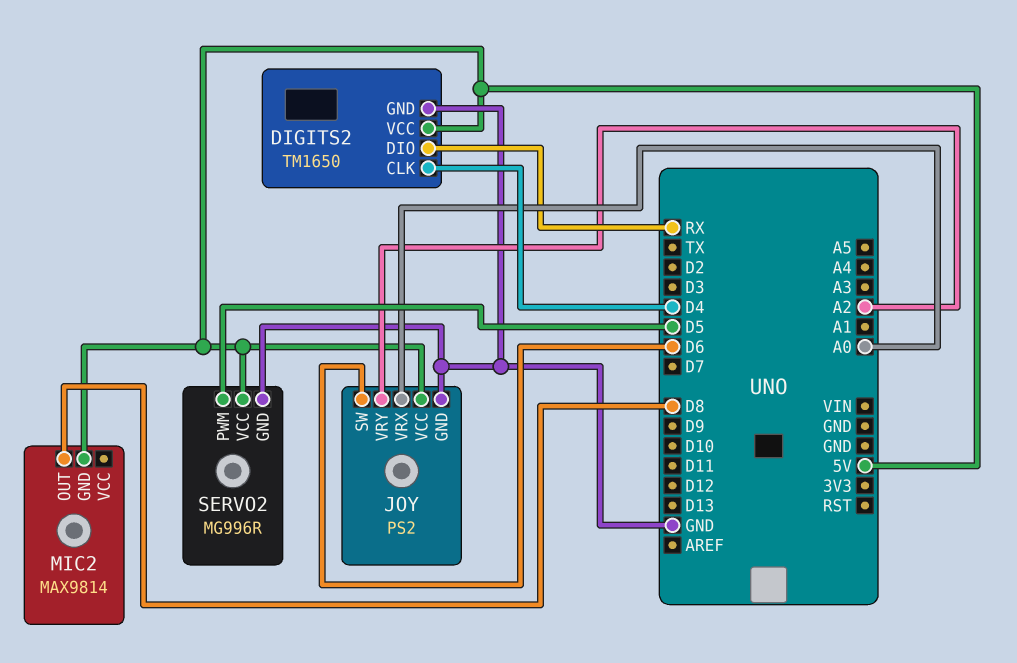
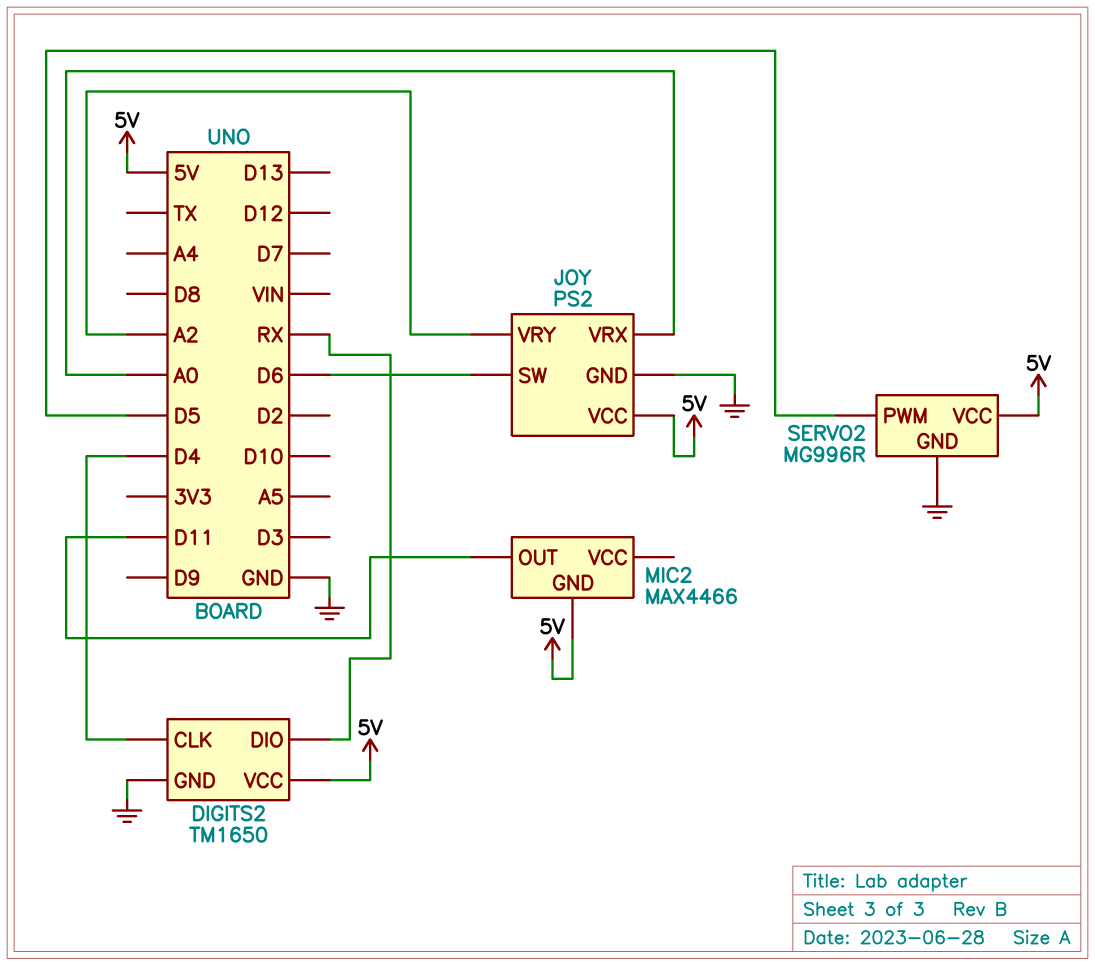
MIC2: MAX9814 -> MAX4466
MIC2 pin OUT: D8 -> D11

